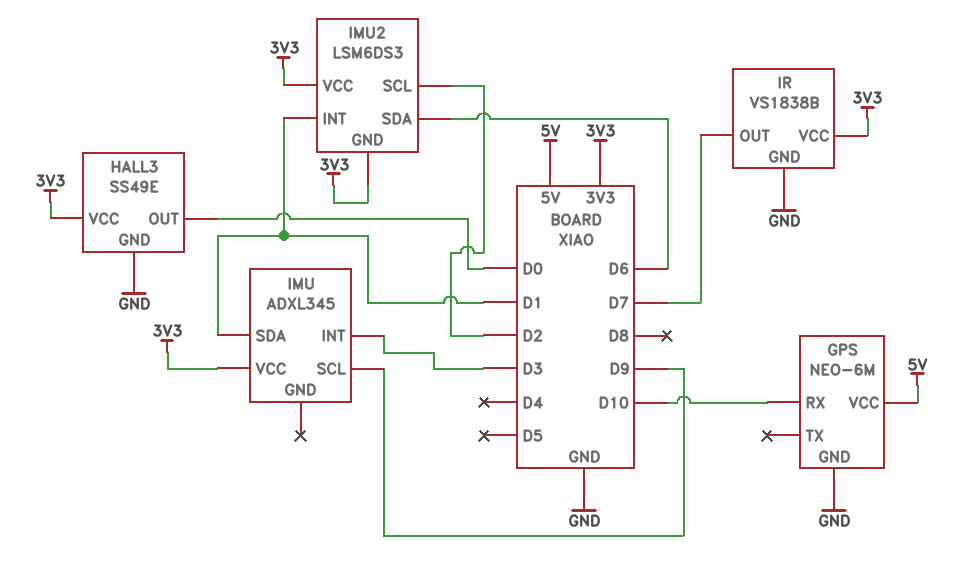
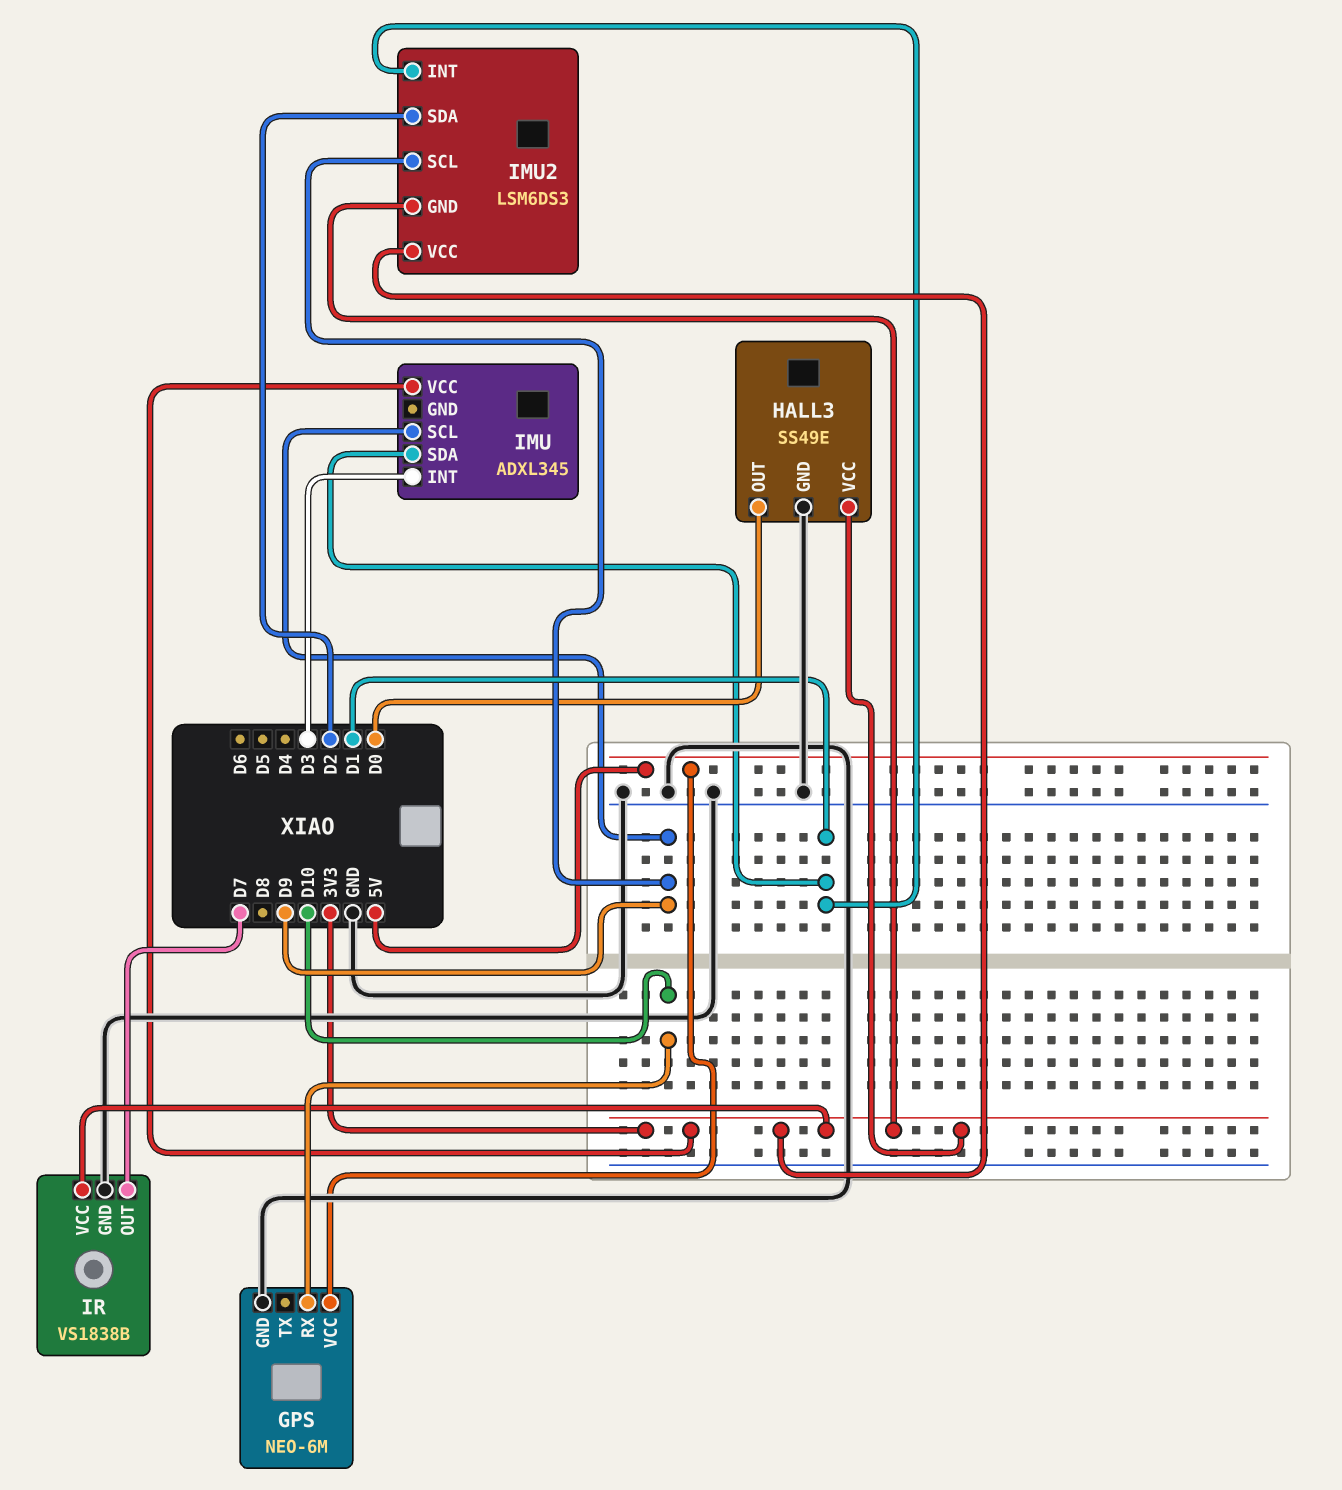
IMU2 pin SCL: D2 -> D9
IMU2 pin SDA: D6 -> D2

